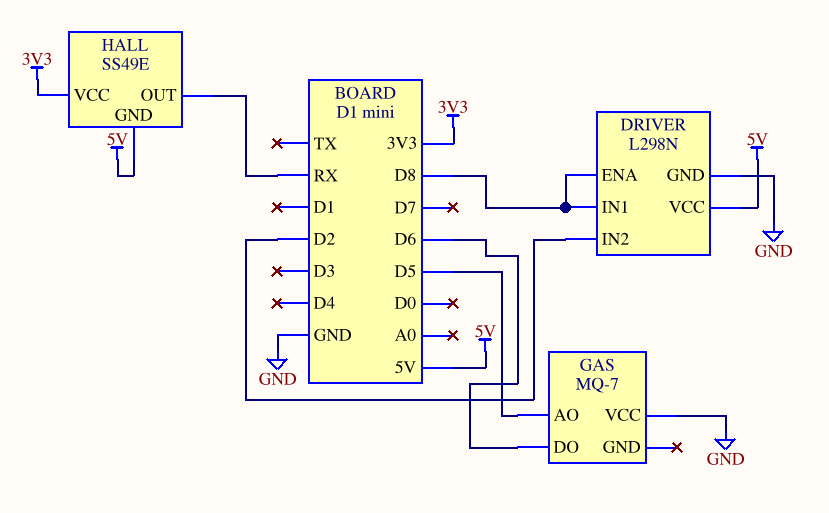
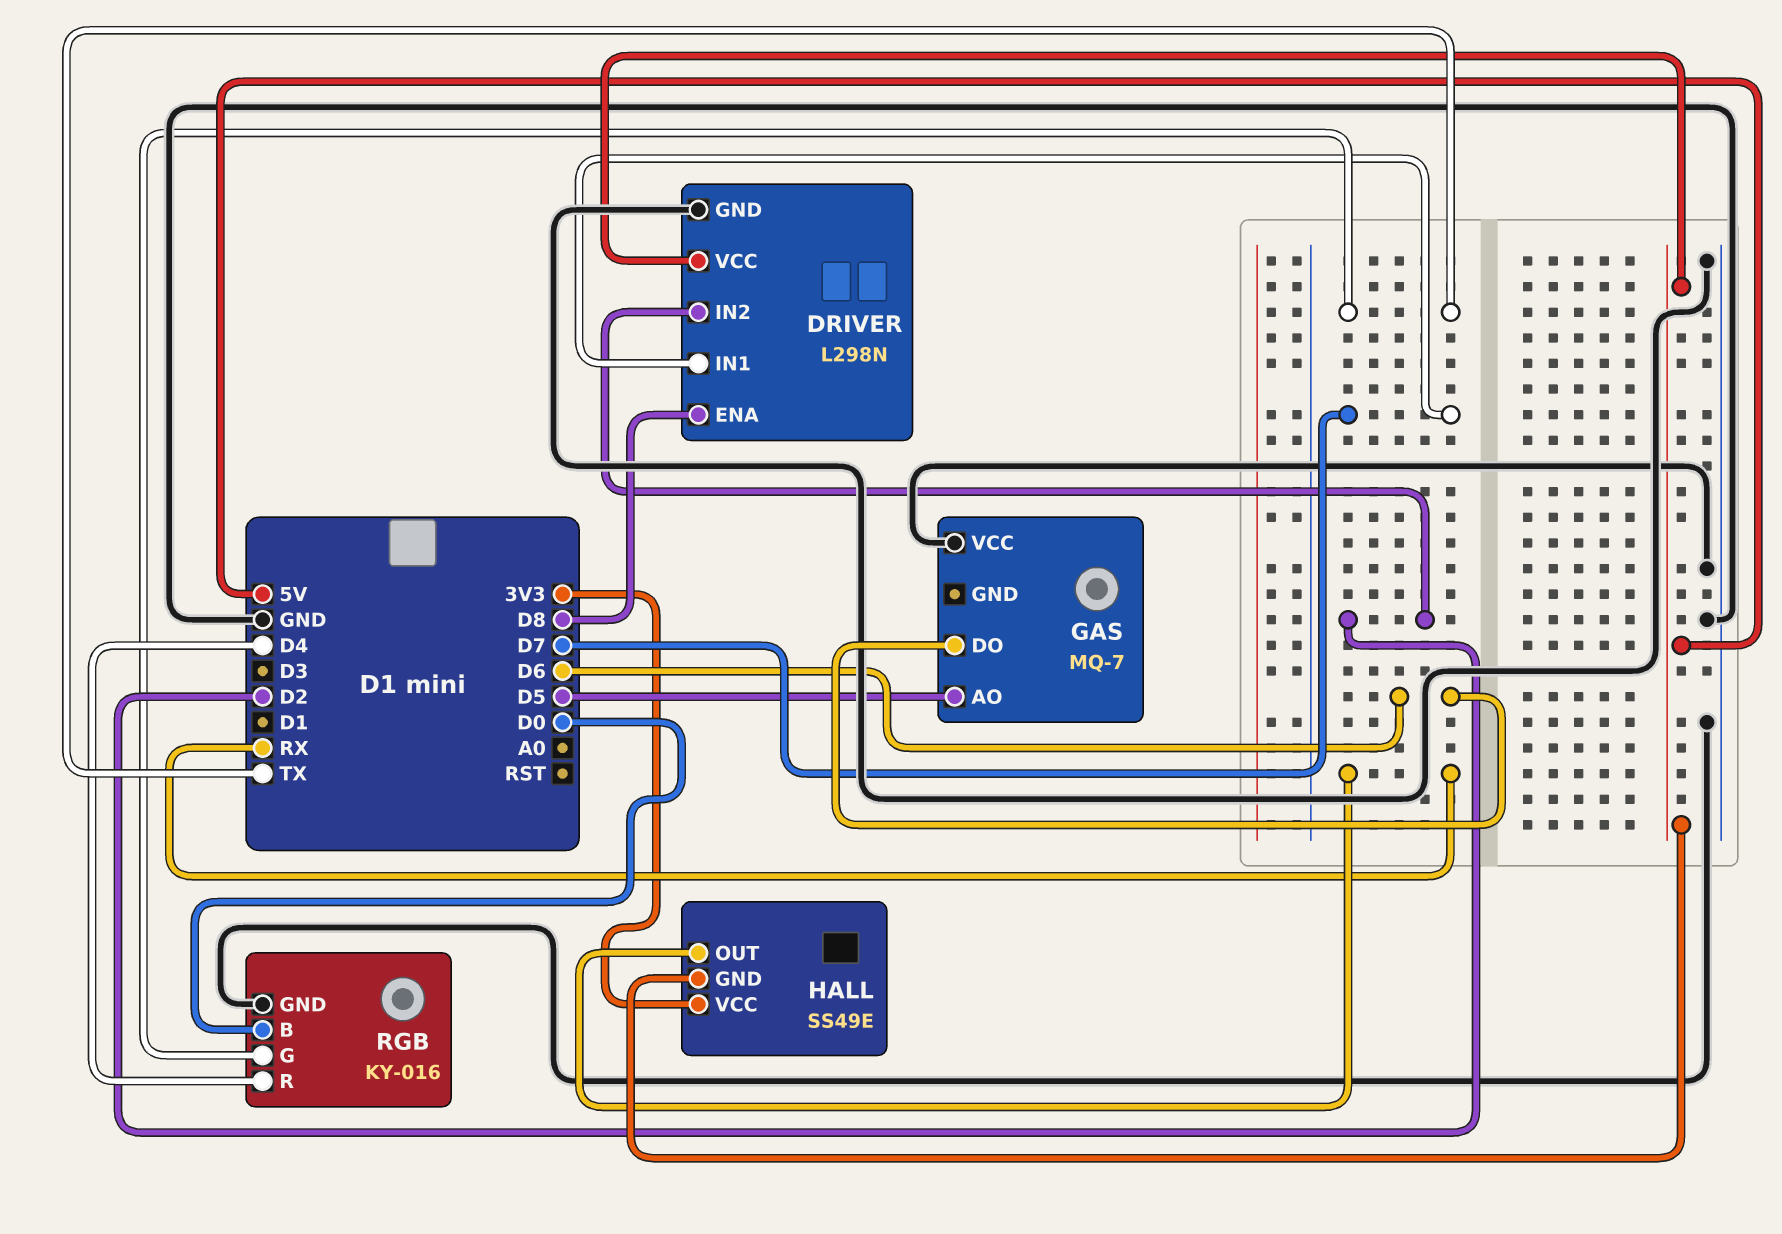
DRIVER pin IN1: D8 -> D7
RGB: none -> KY-016
RGB pin B: none -> D0
RGB pin G: none -> TX
RGB pin GND: none -> GND
RGB pin R: none -> D4

